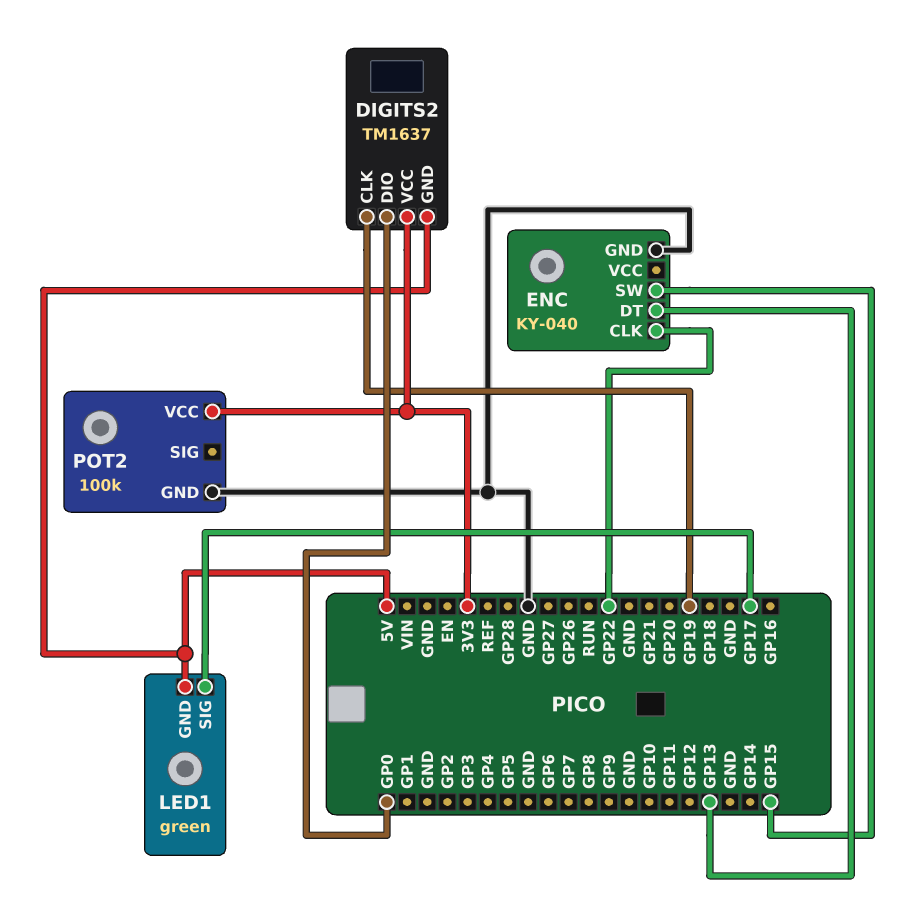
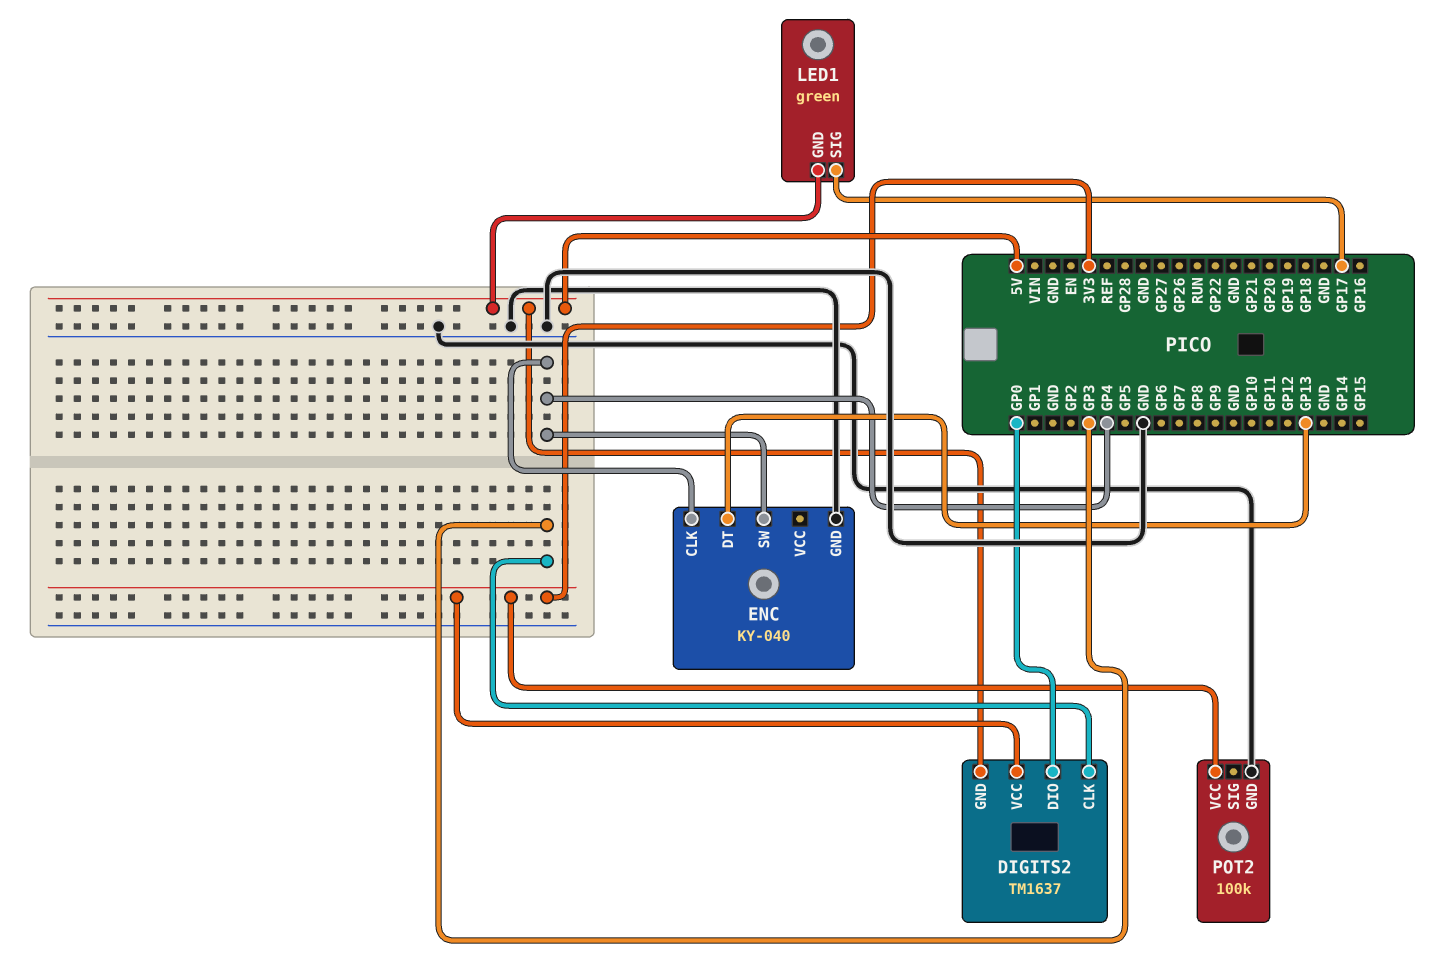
DIGITS2 pin CLK: GP19 -> GP3
ENC pin CLK: GP22 -> GP4
ENC pin SW: GP15 -> GP4

